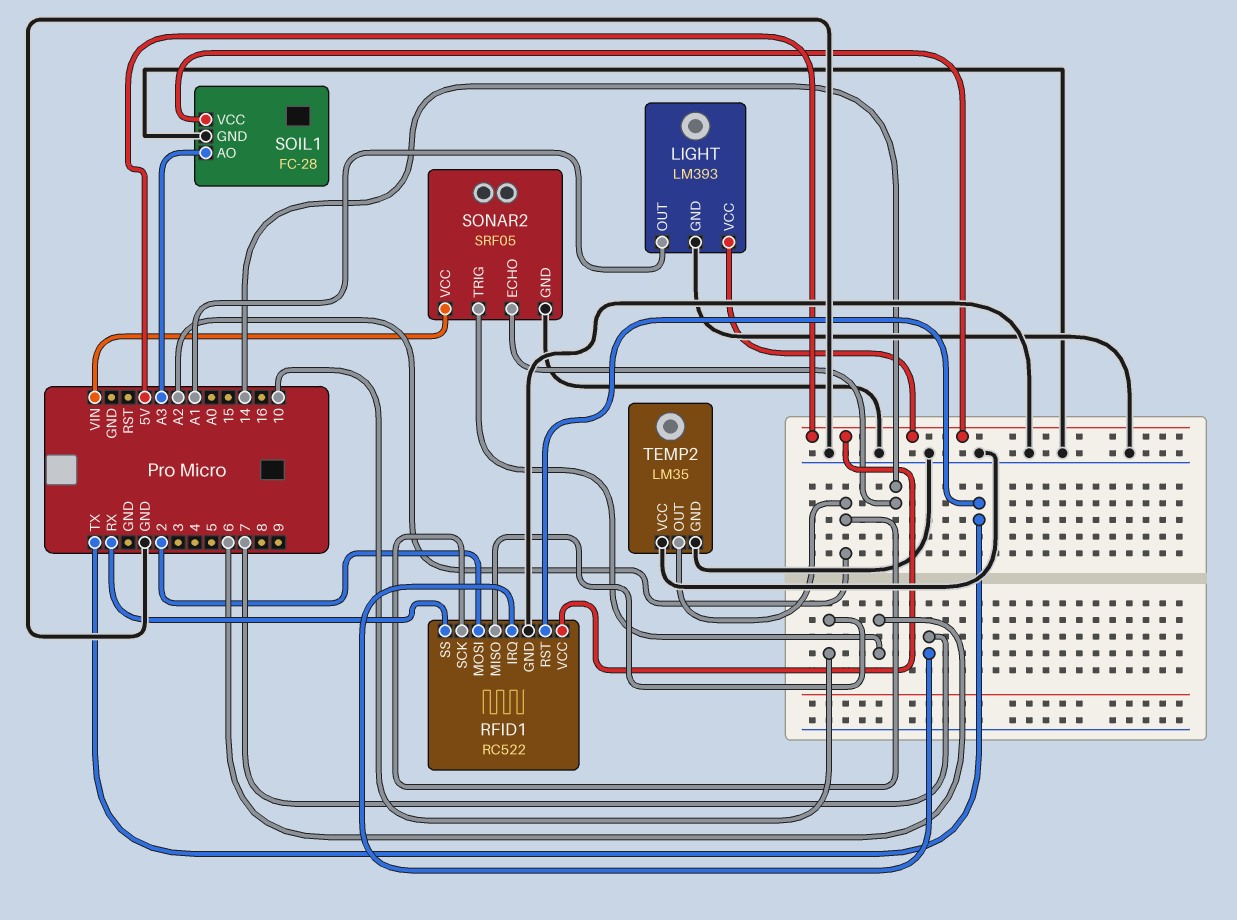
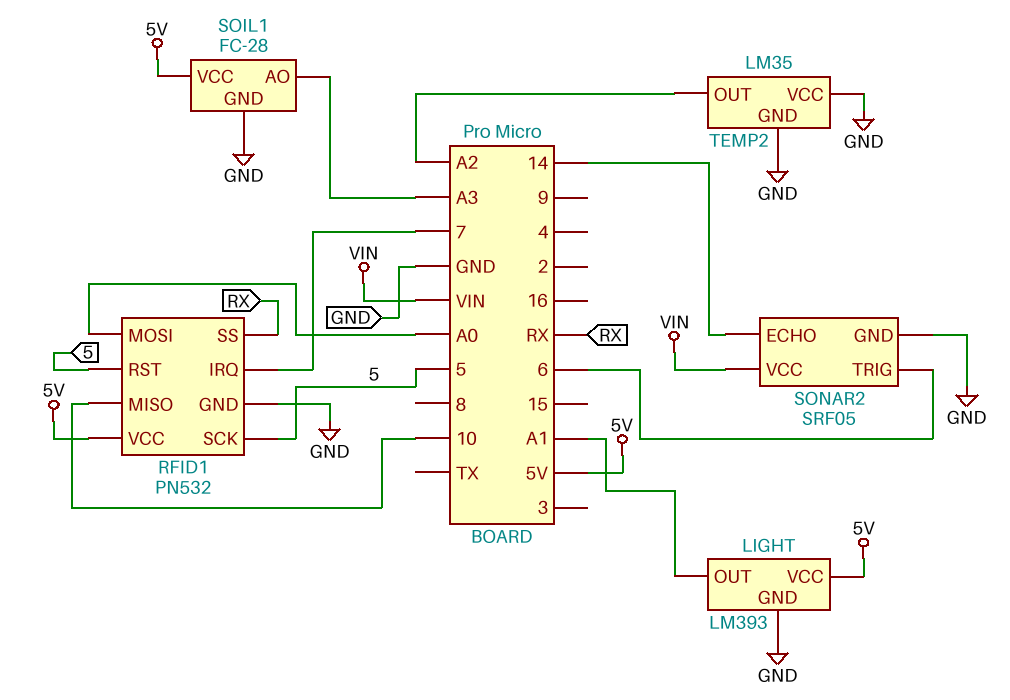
RFID1: RC522 -> PN532
RFID1 pin MOSI: 2 -> A0
RFID1 pin RST: TX -> 5
RFID1 pin SCK: A2 -> 5

